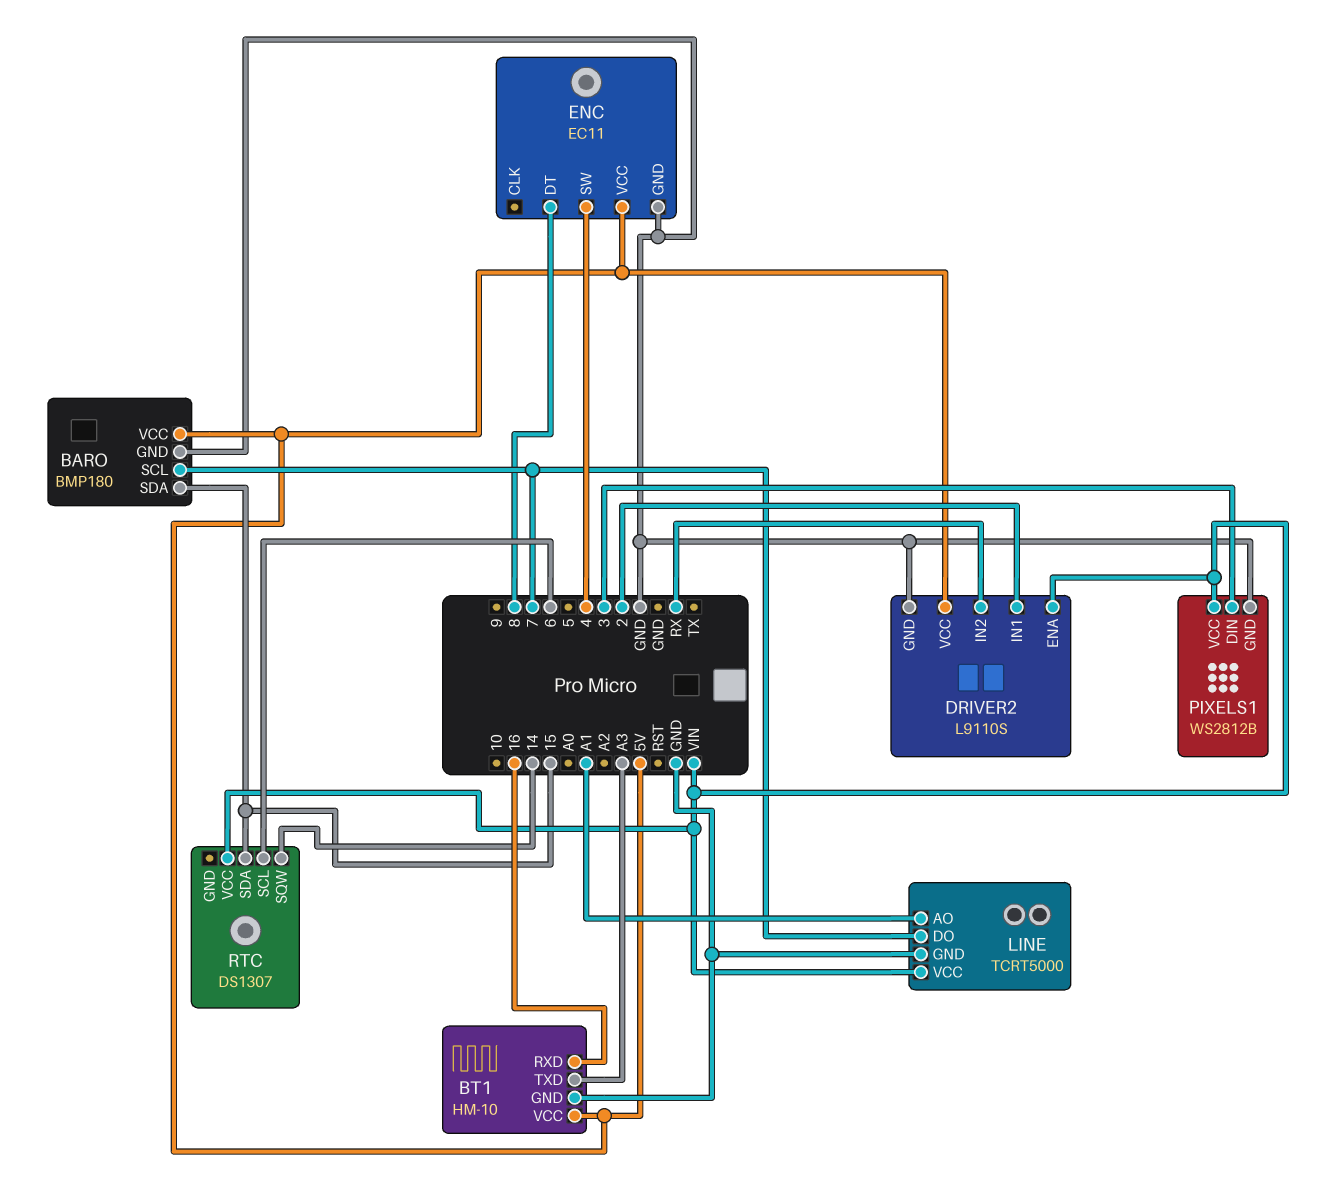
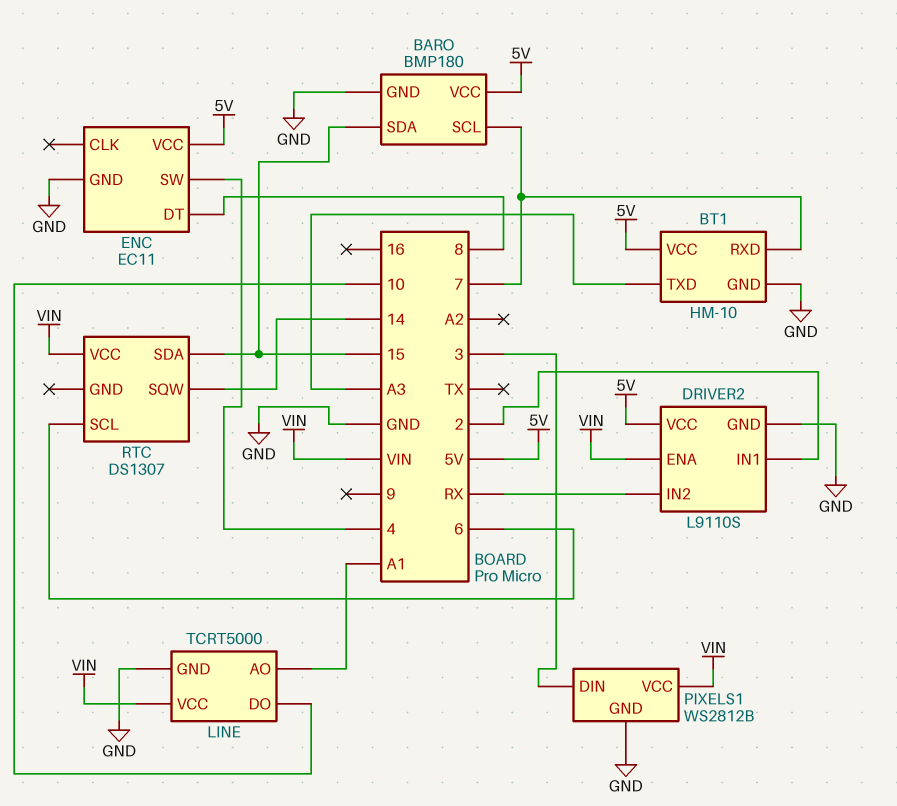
BT1 pin RXD: 16 -> 7
LINE pin DO: 7 -> 10

